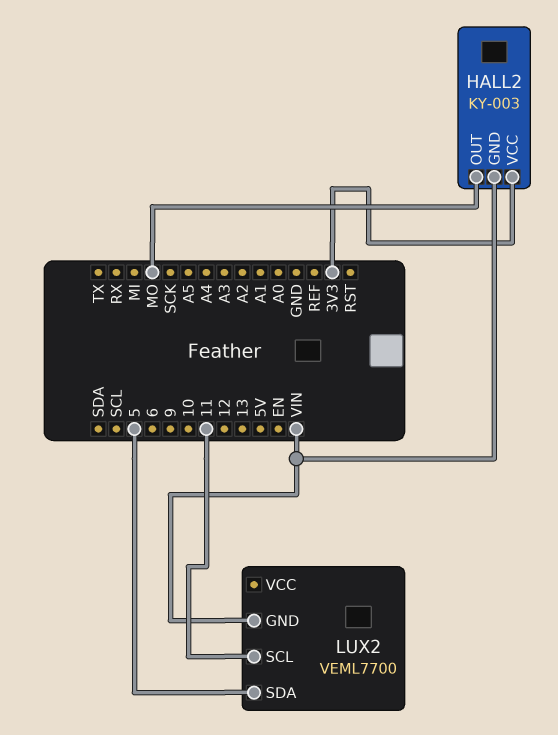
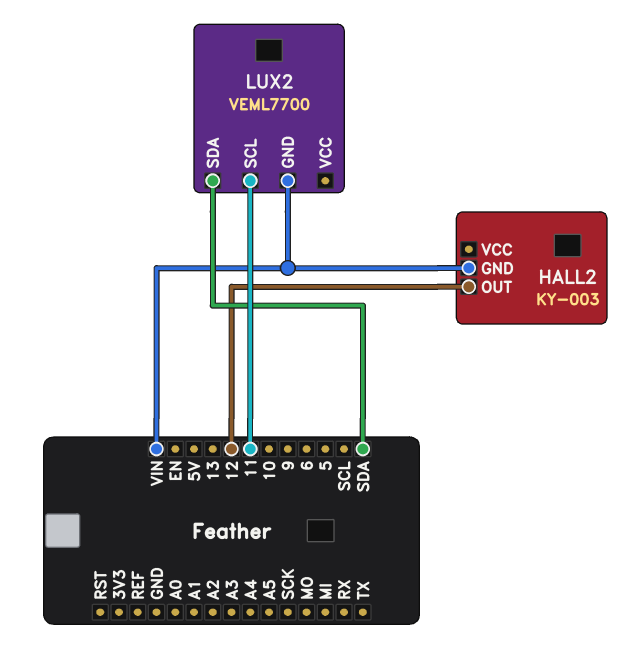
HALL2 pin OUT: MO -> 12
HALL2 pin VCC: 3V3 -> none
LUX2 pin SDA: 5 -> SDA

